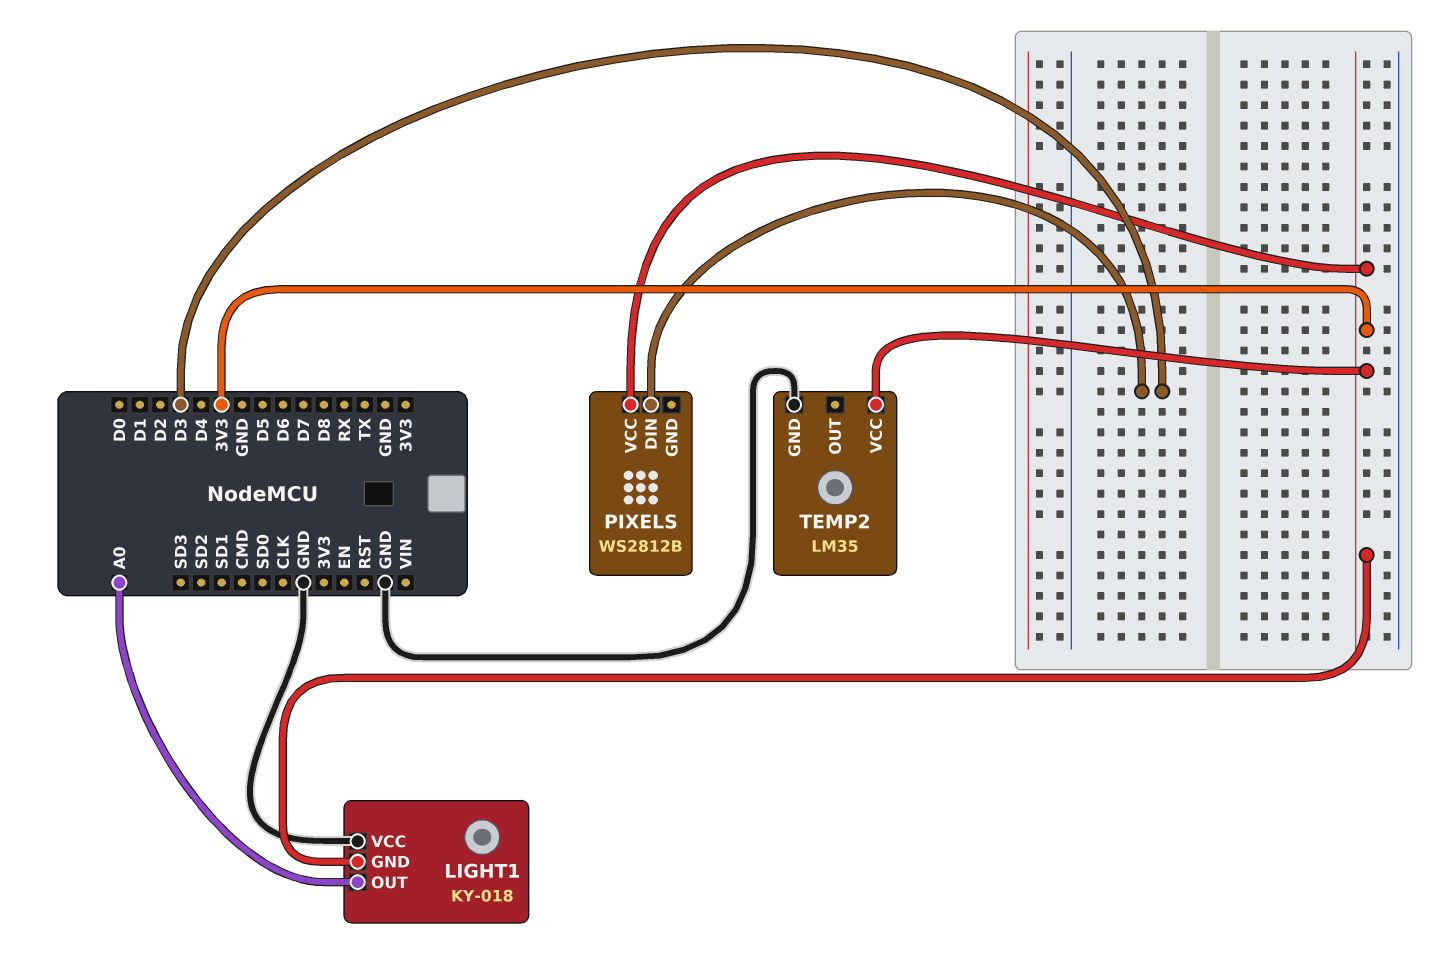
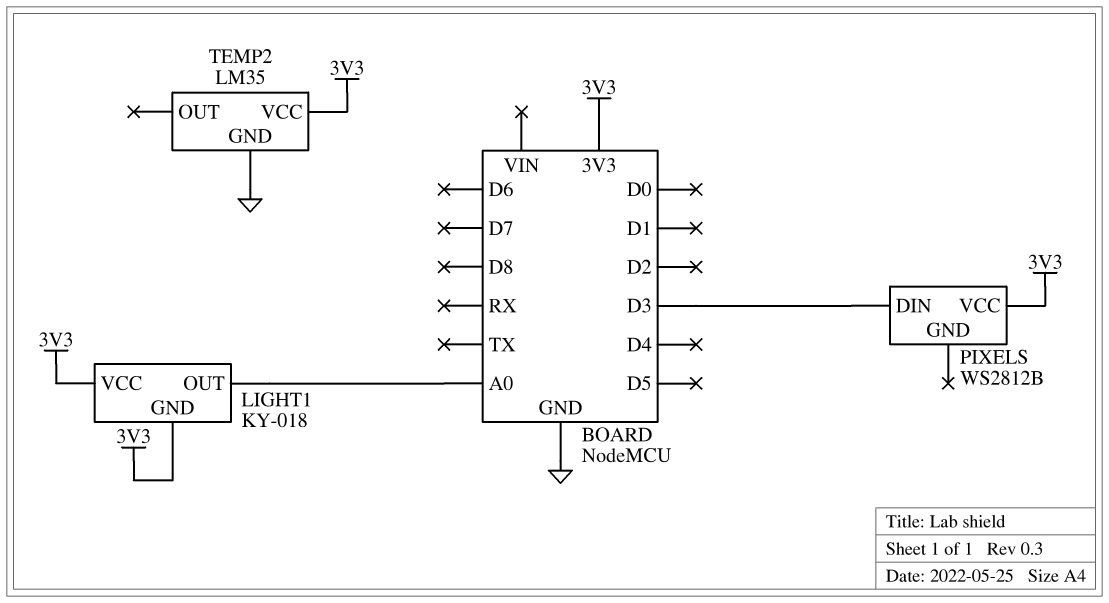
LIGHT1 pin VCC: GND -> 3V3

